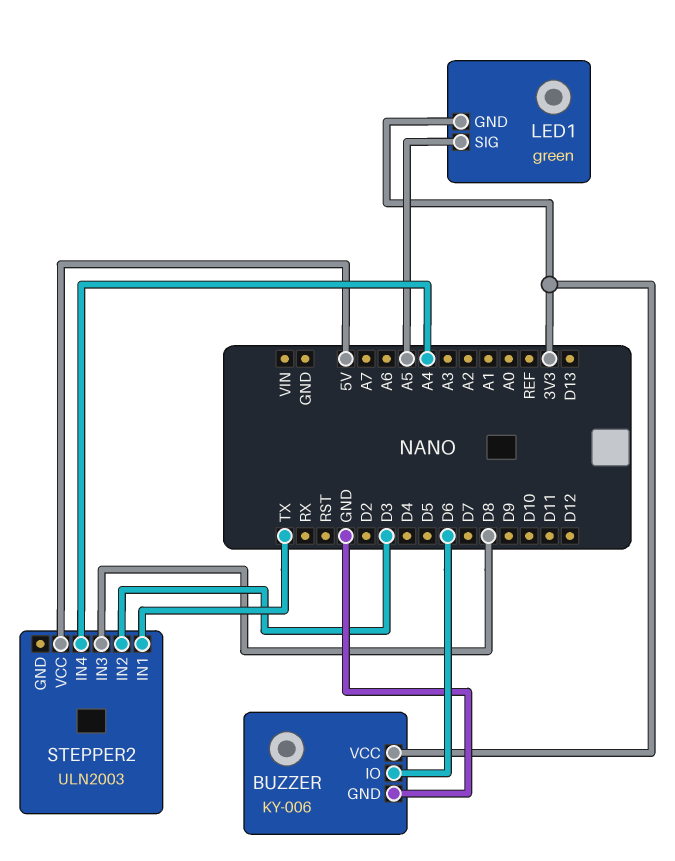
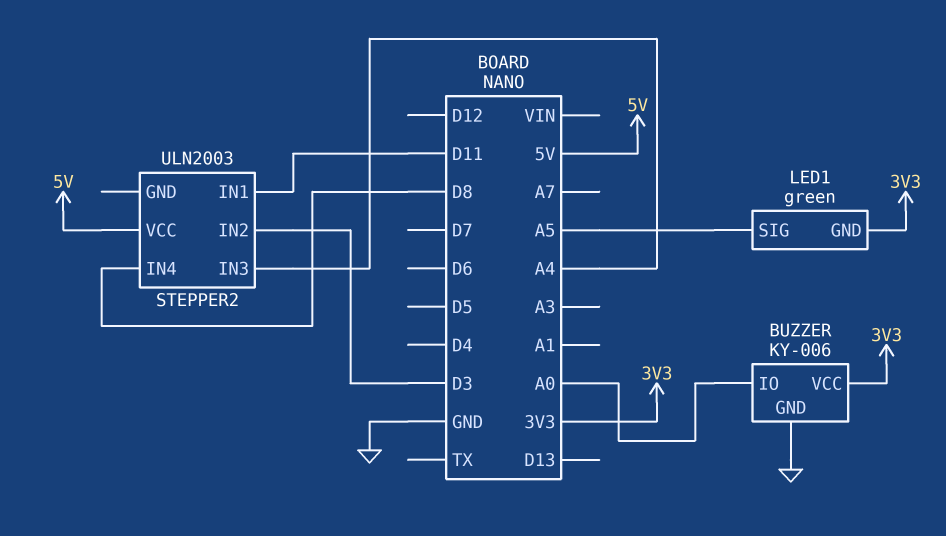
BUZZER pin IO: D6 -> A0
STEPPER2 pin IN1: TX -> D11
STEPPER2 pin IN3: D8 -> A4
STEPPER2 pin IN4: A4 -> D8

